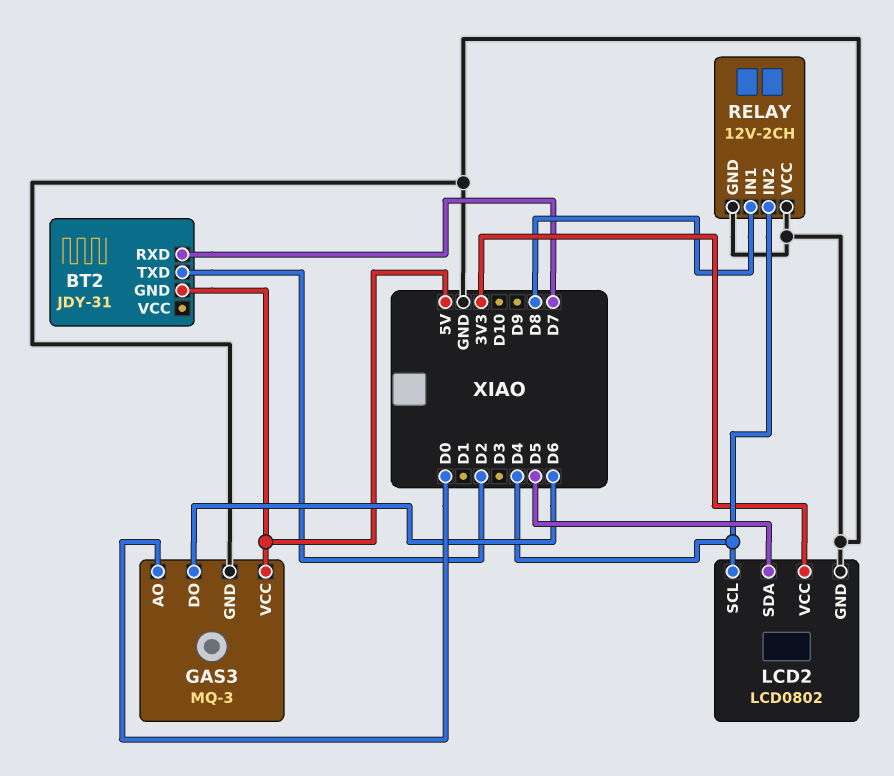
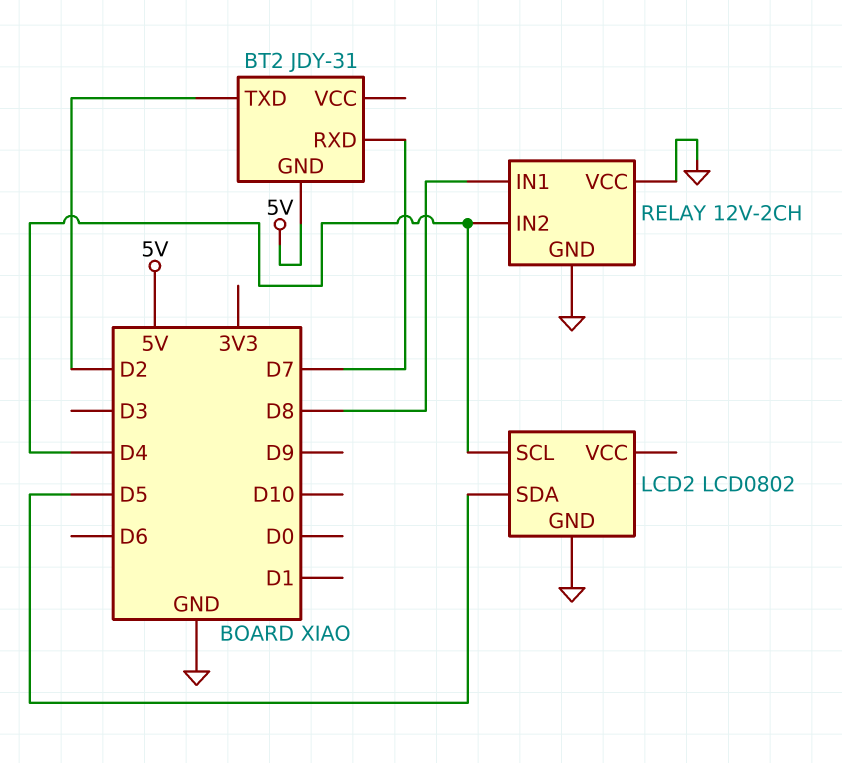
GAS3: MQ-3 -> none
GAS3 pin AO: D0 -> none
GAS3 pin DO: D6 -> none
GAS3 pin GND: GND -> none
GAS3 pin VCC: 5V -> none
LCD2 pin VCC: 3V3 -> none

